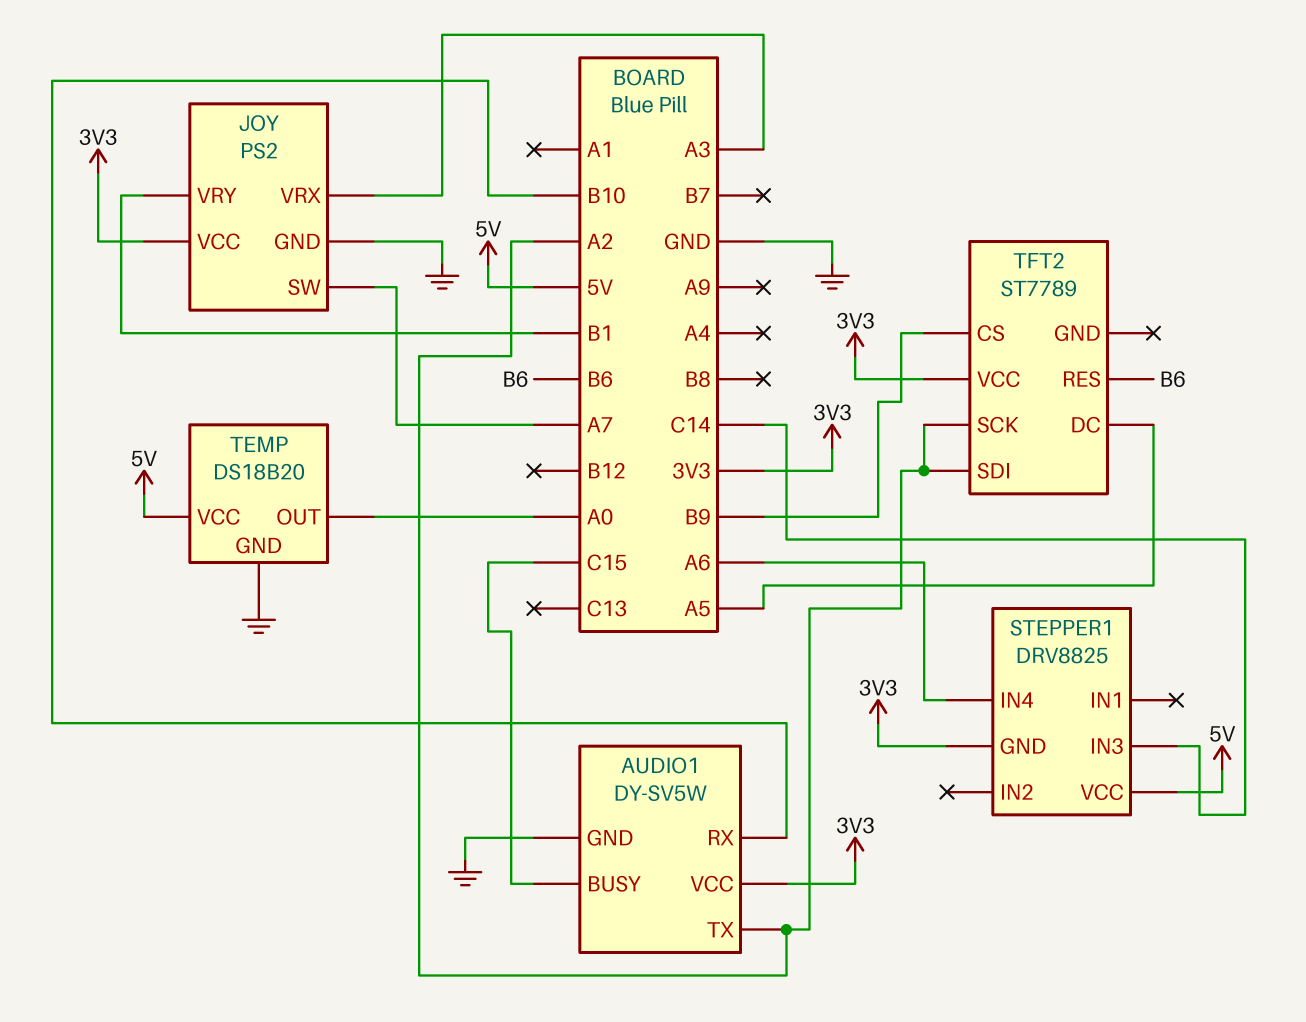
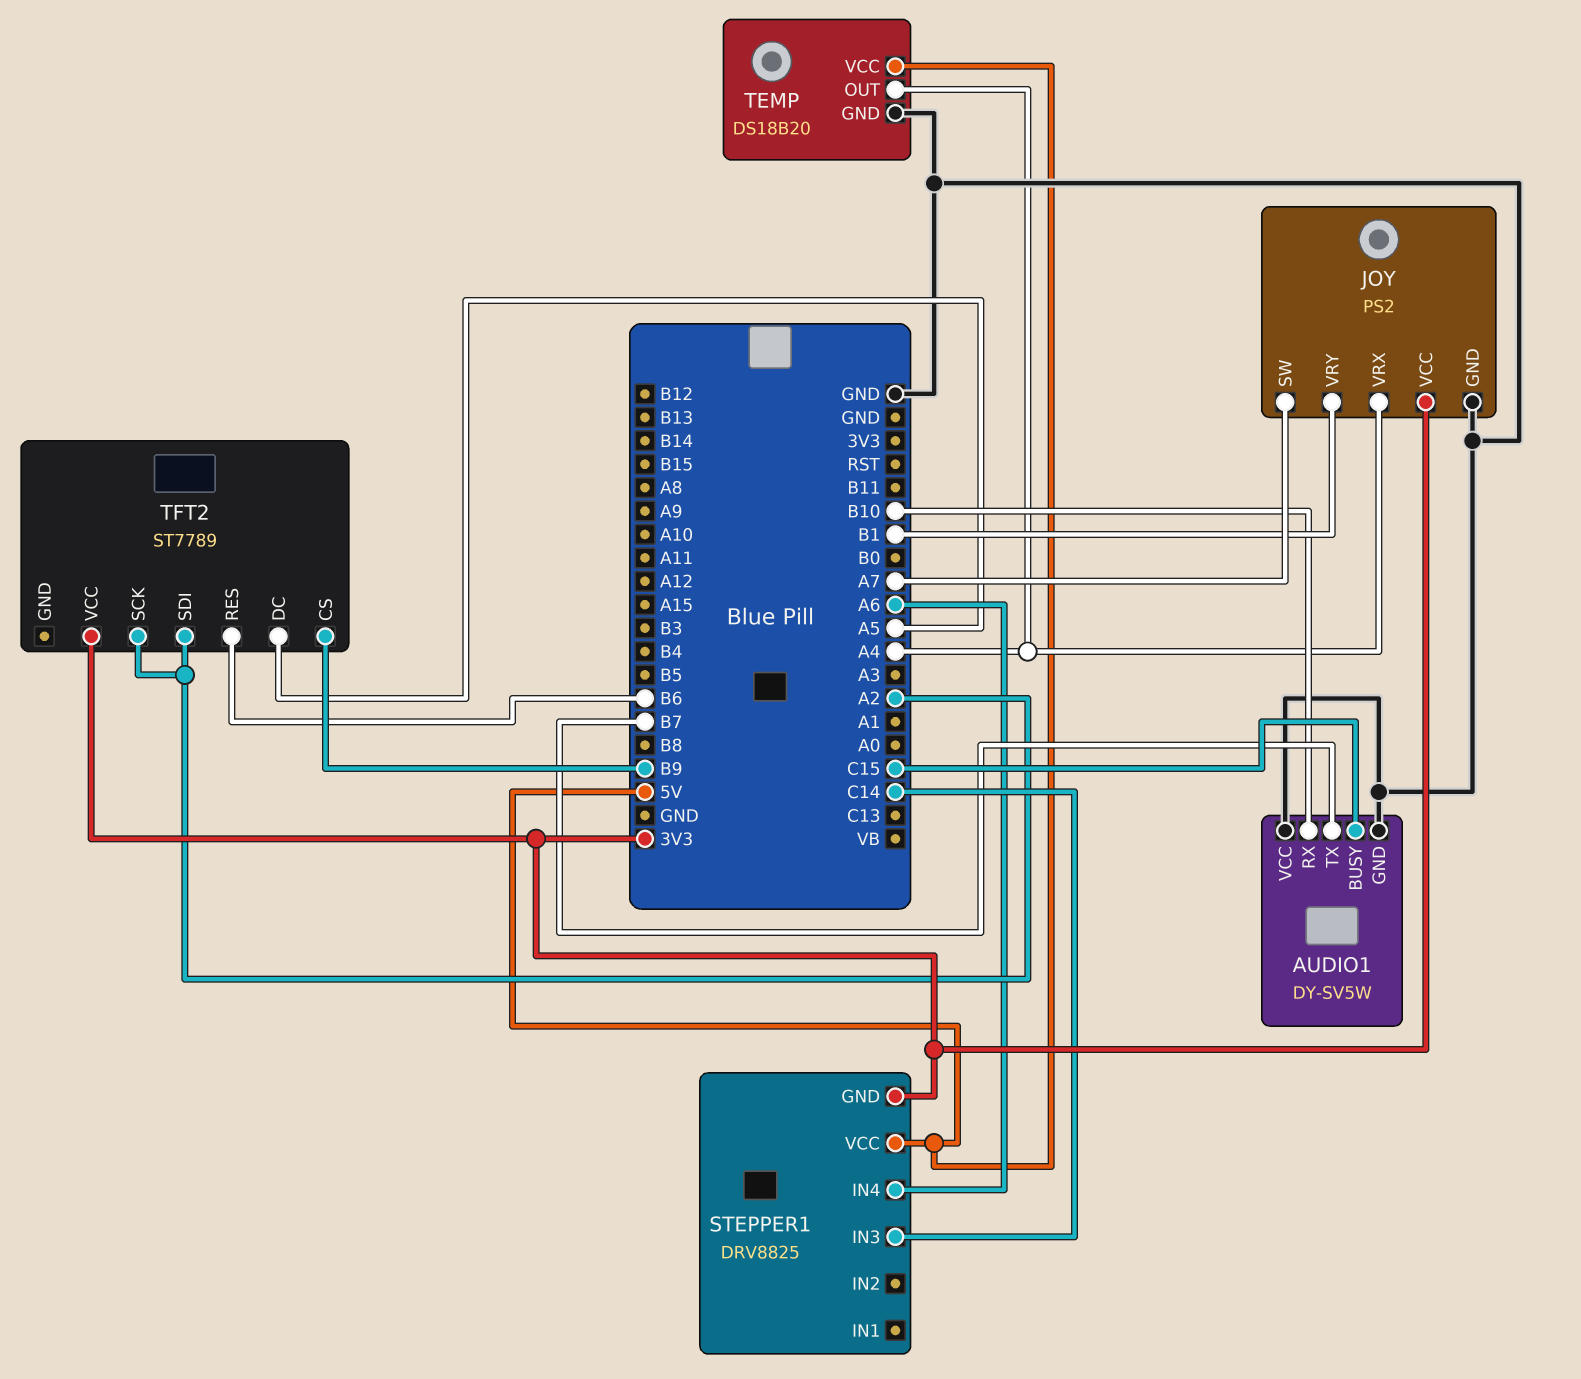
AUDIO1 pin TX: A2 -> B7
AUDIO1 pin VCC: 3V3 -> GND
JOY pin VRX: A3 -> A4
TEMP pin OUT: A0 -> A4

